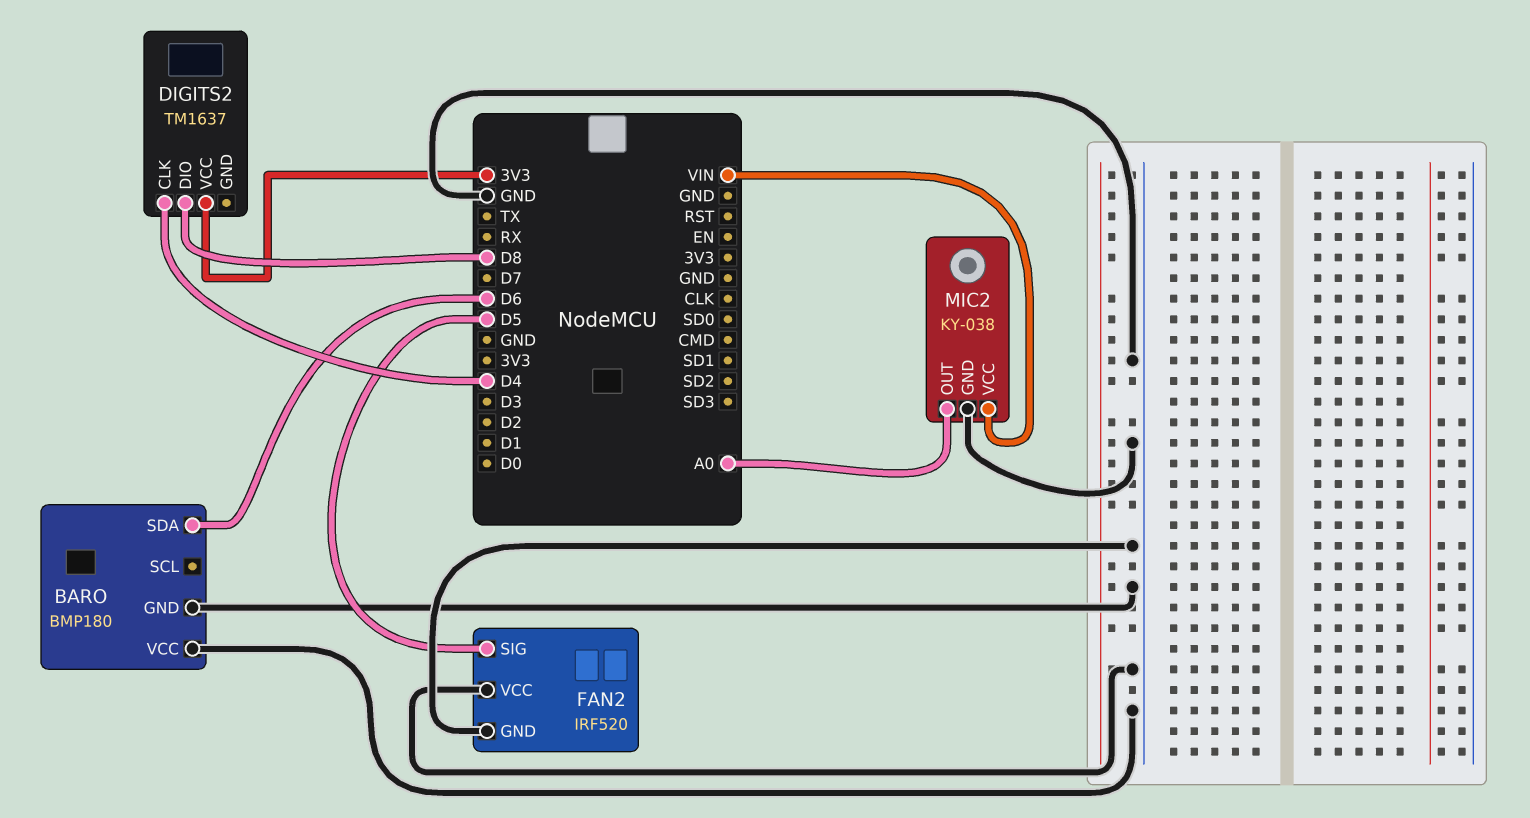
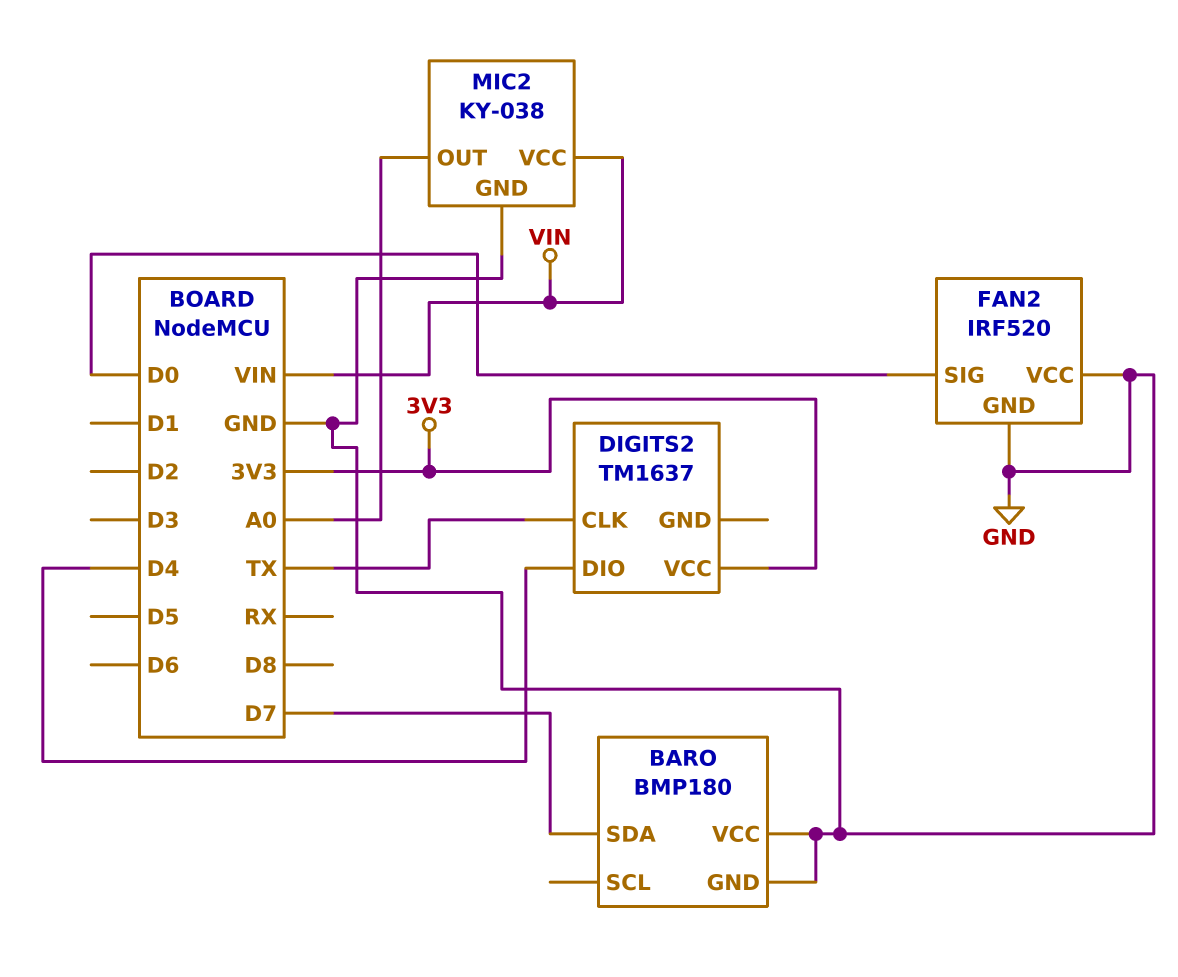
BARO pin SDA: D6 -> D7
DIGITS2 pin CLK: D4 -> TX
DIGITS2 pin DIO: D8 -> D4
FAN2 pin SIG: D5 -> D0

